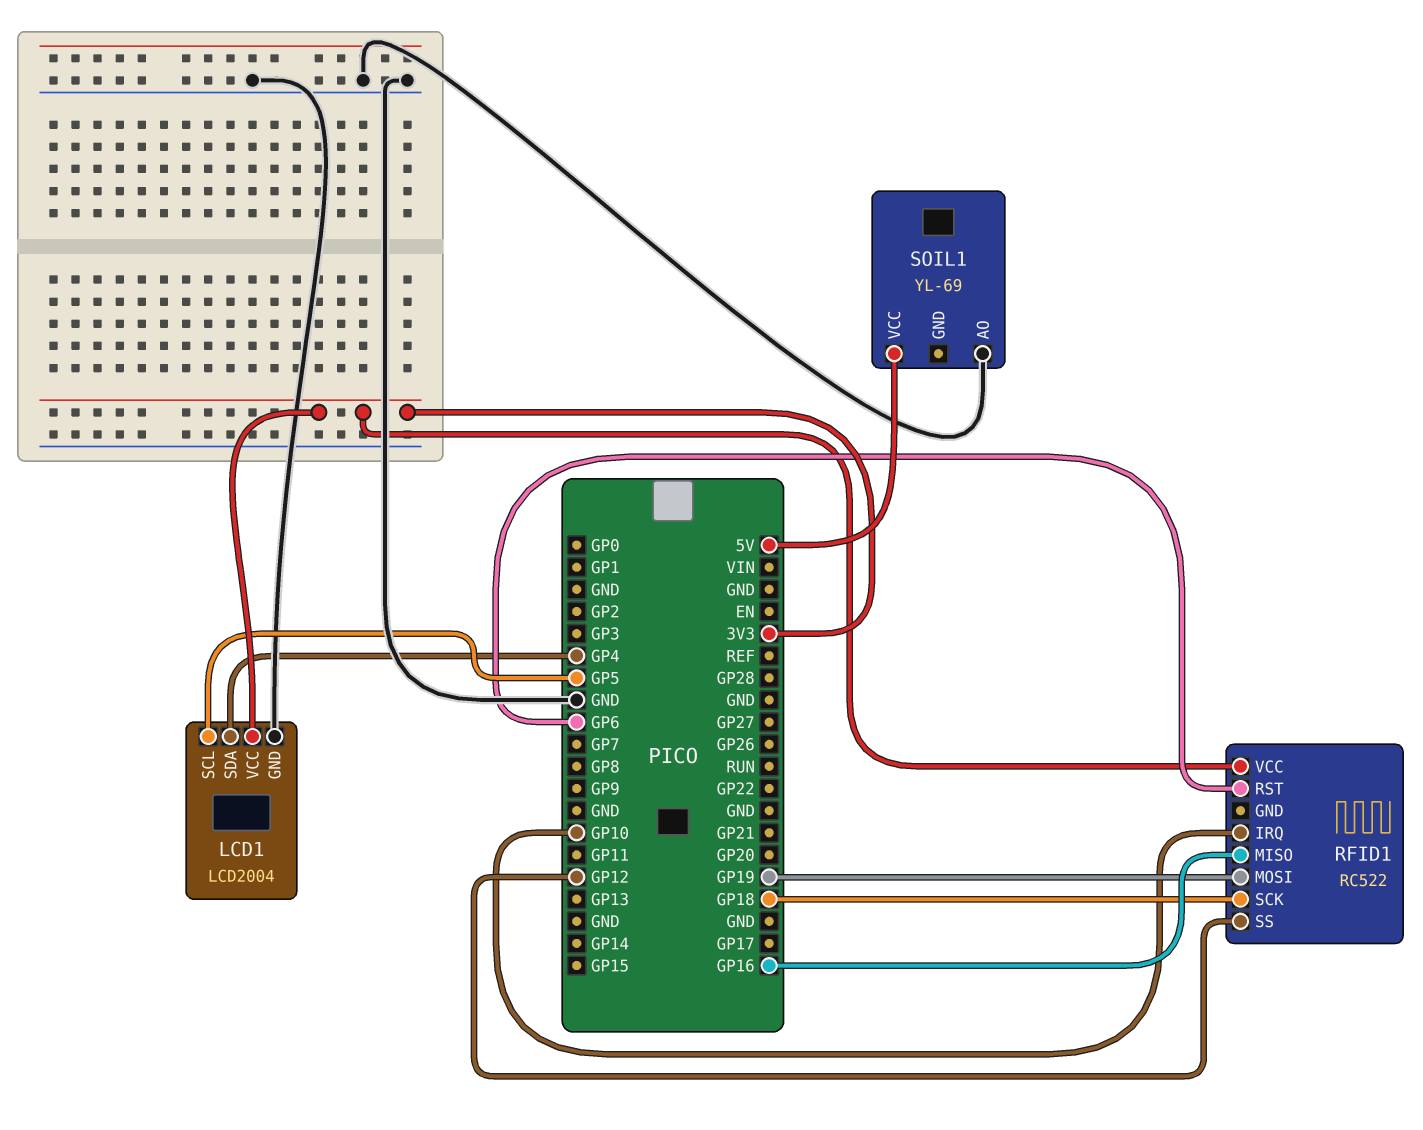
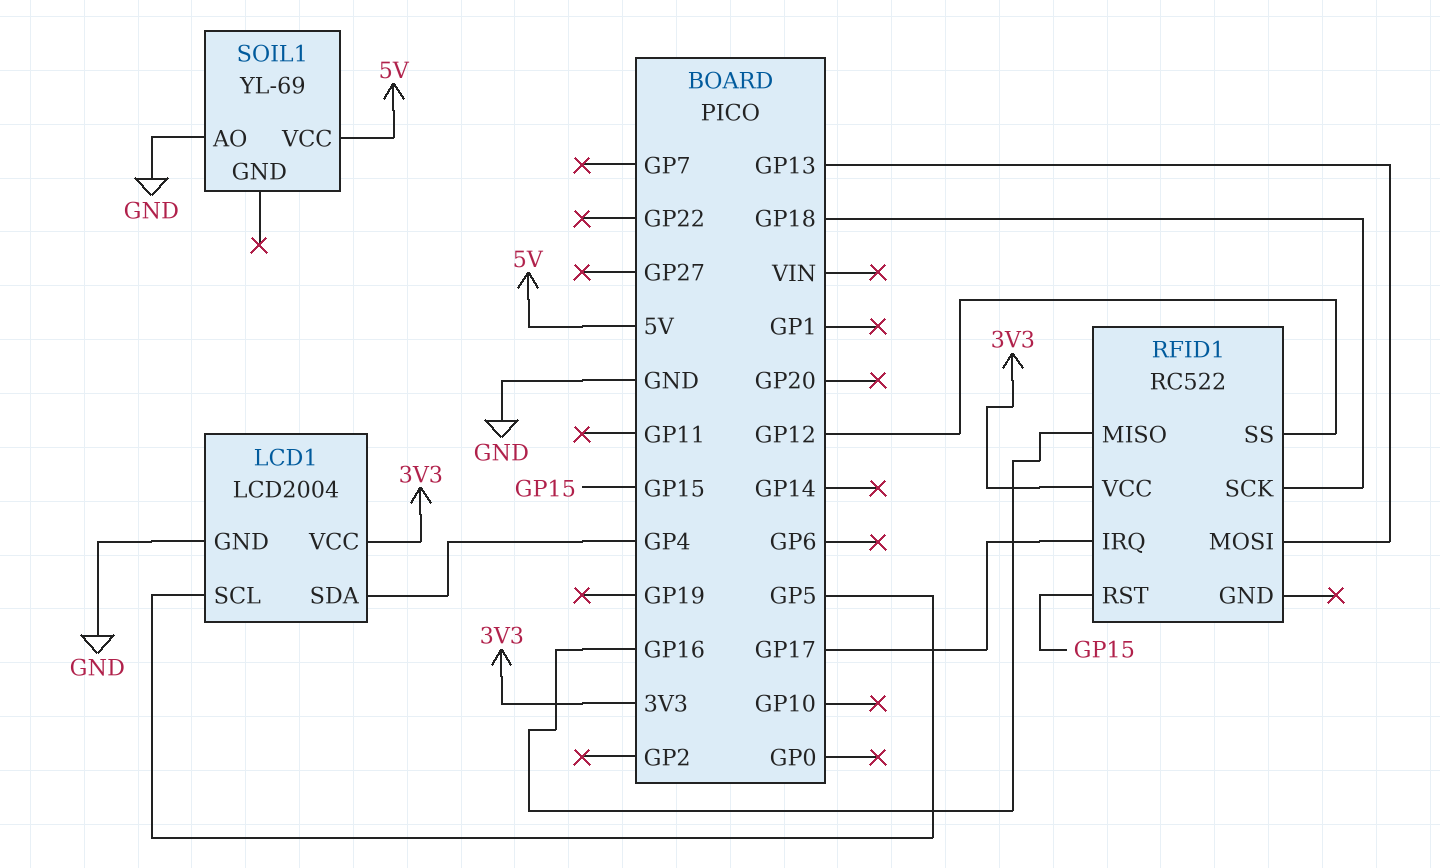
RFID1 pin IRQ: GP10 -> GP17
RFID1 pin MOSI: GP19 -> GP13
RFID1 pin RST: GP6 -> GP15

